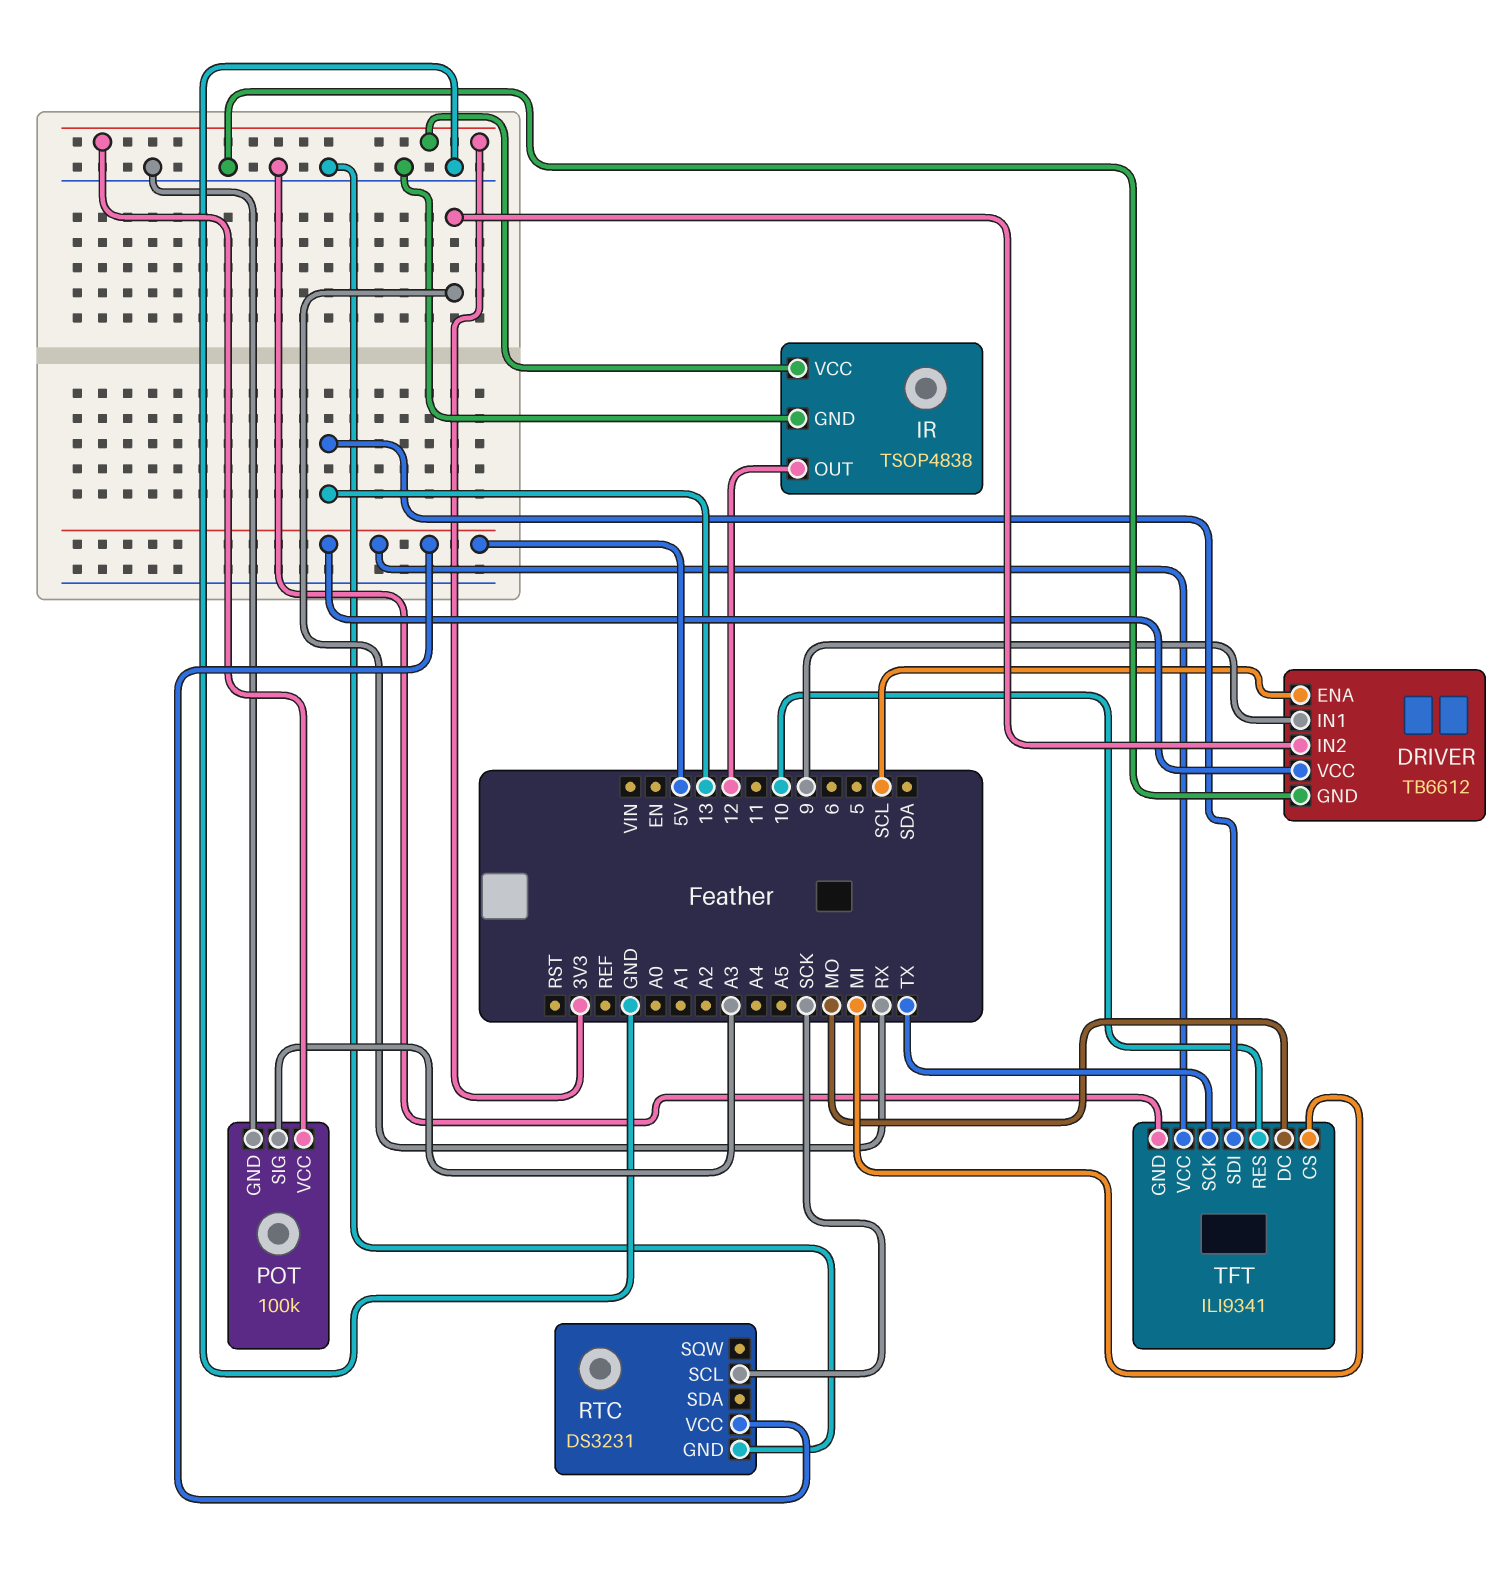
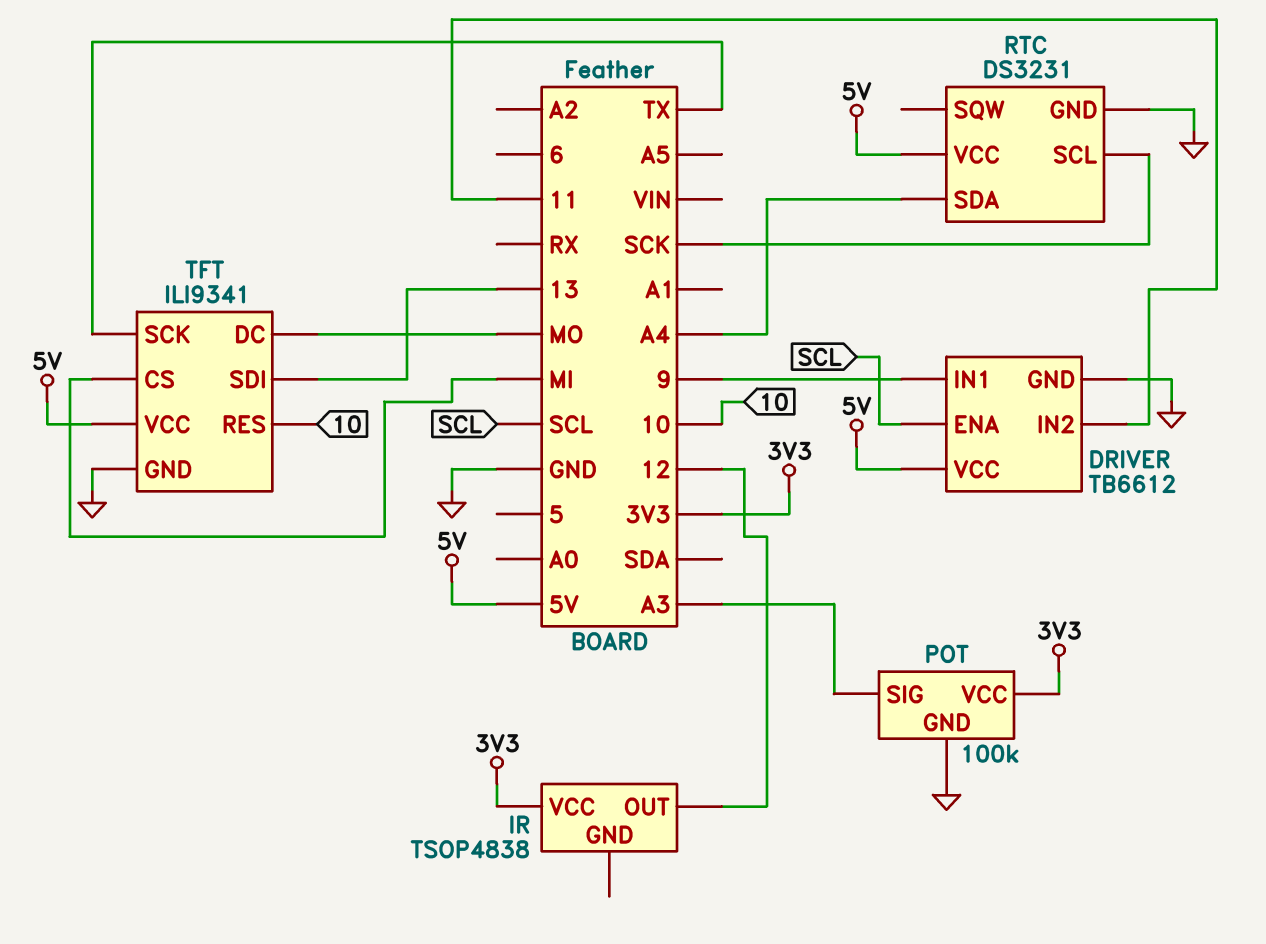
DRIVER pin IN2: RX -> 11
IR pin GND: GND -> none
RTC pin SDA: none -> A4

